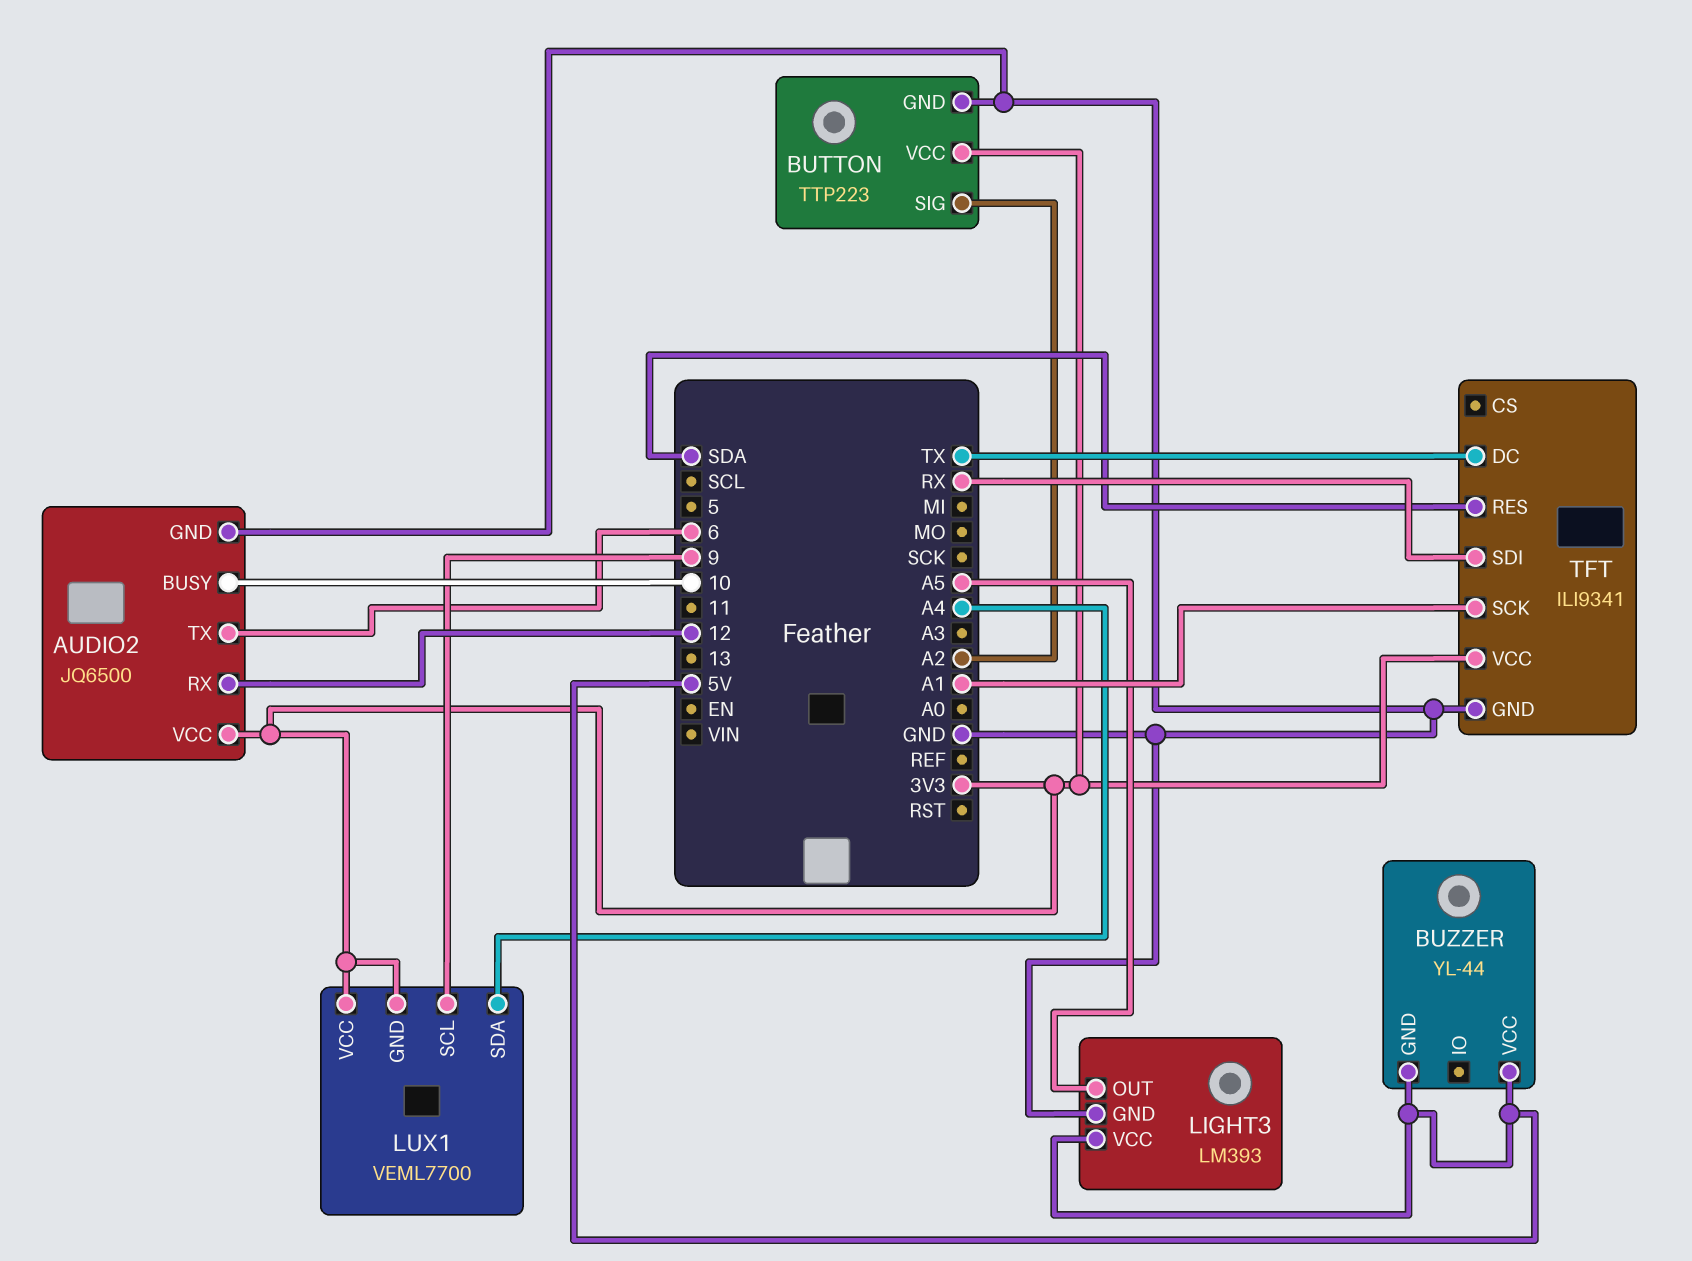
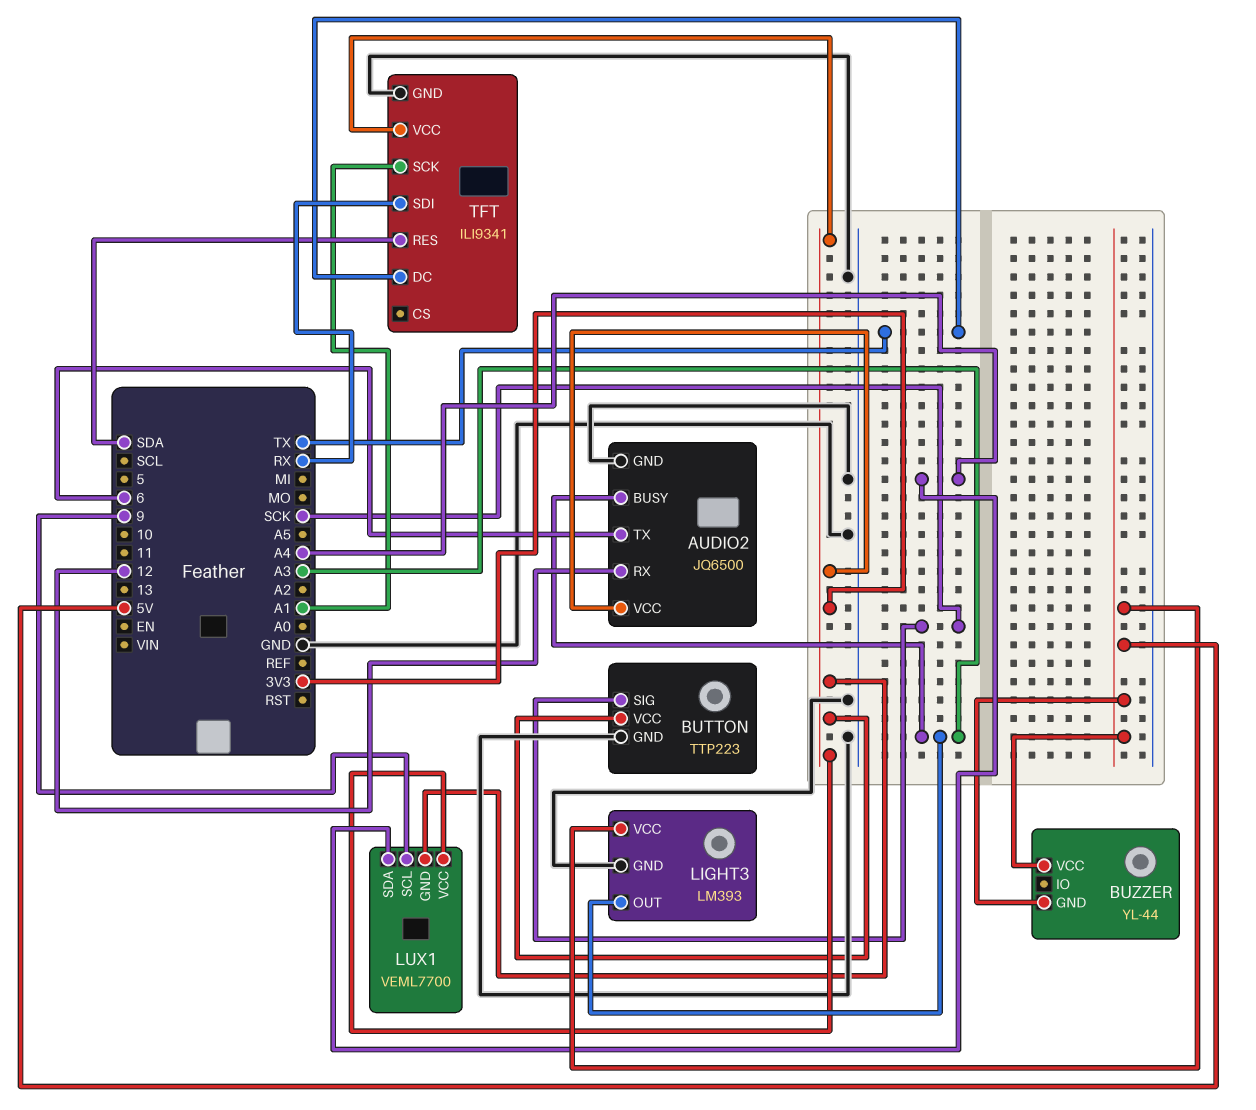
AUDIO2 pin BUSY: 10 -> A3
BUTTON pin SIG: A2 -> SCK
LIGHT3 pin OUT: A5 -> A3

